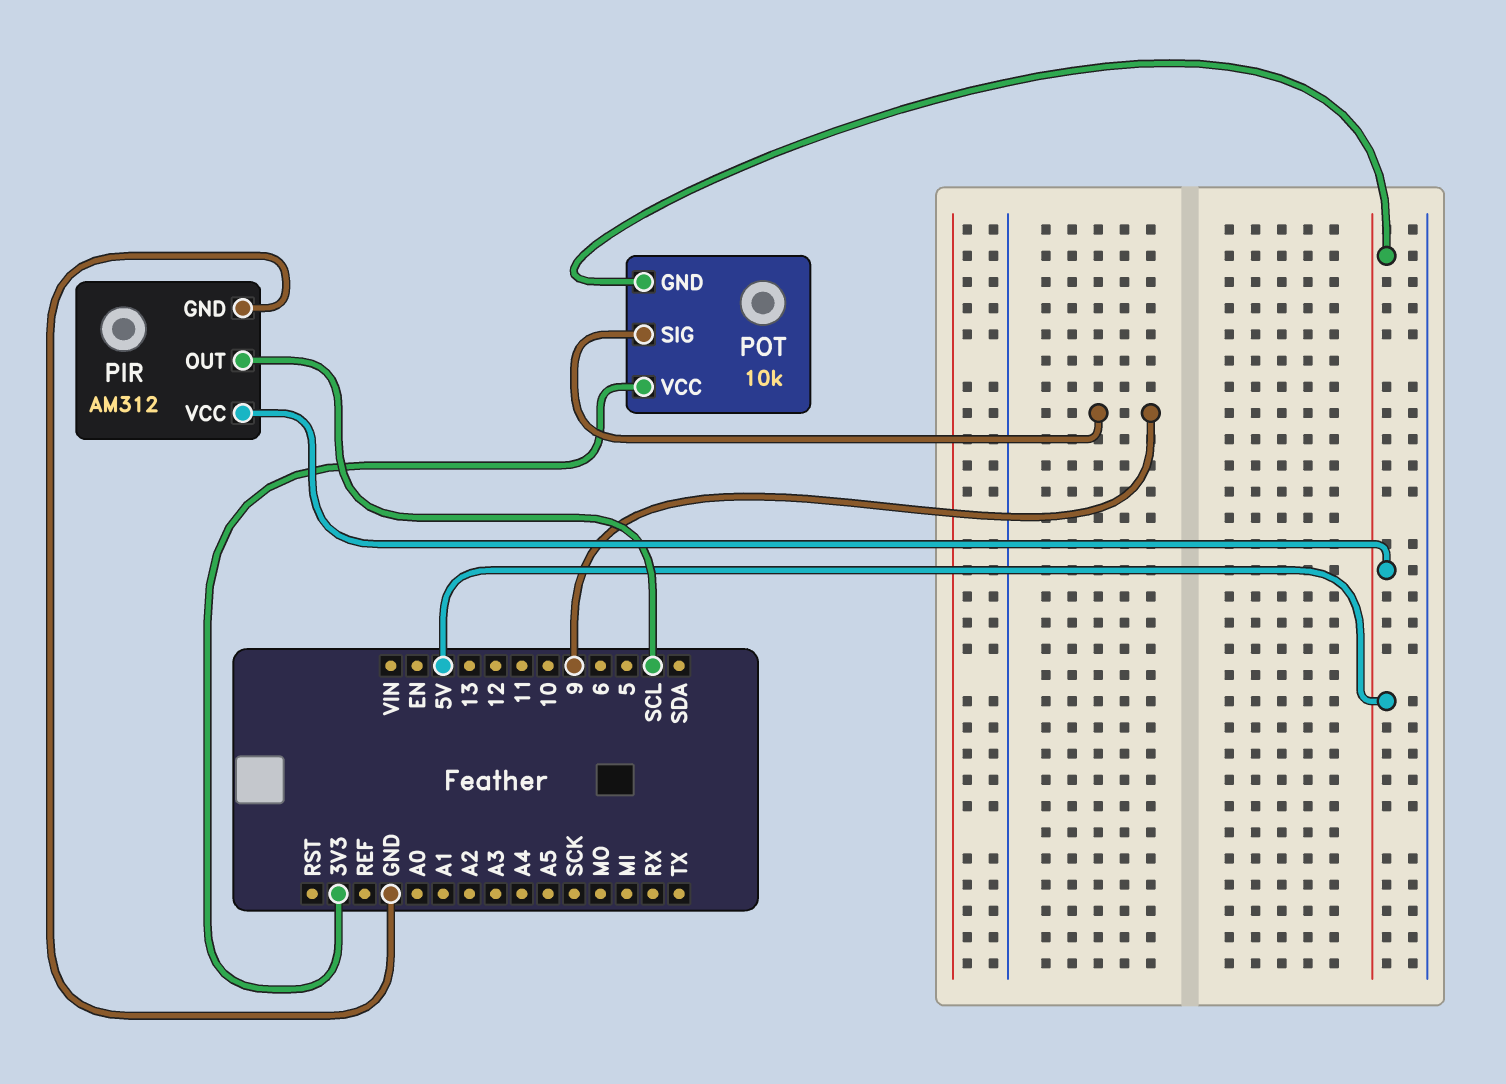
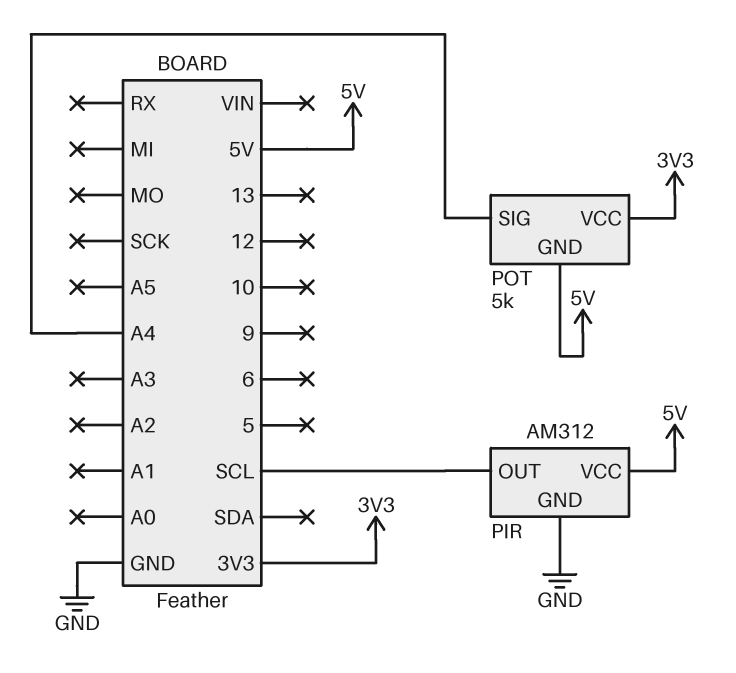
POT: 10k -> 5k
POT pin SIG: 9 -> A4

